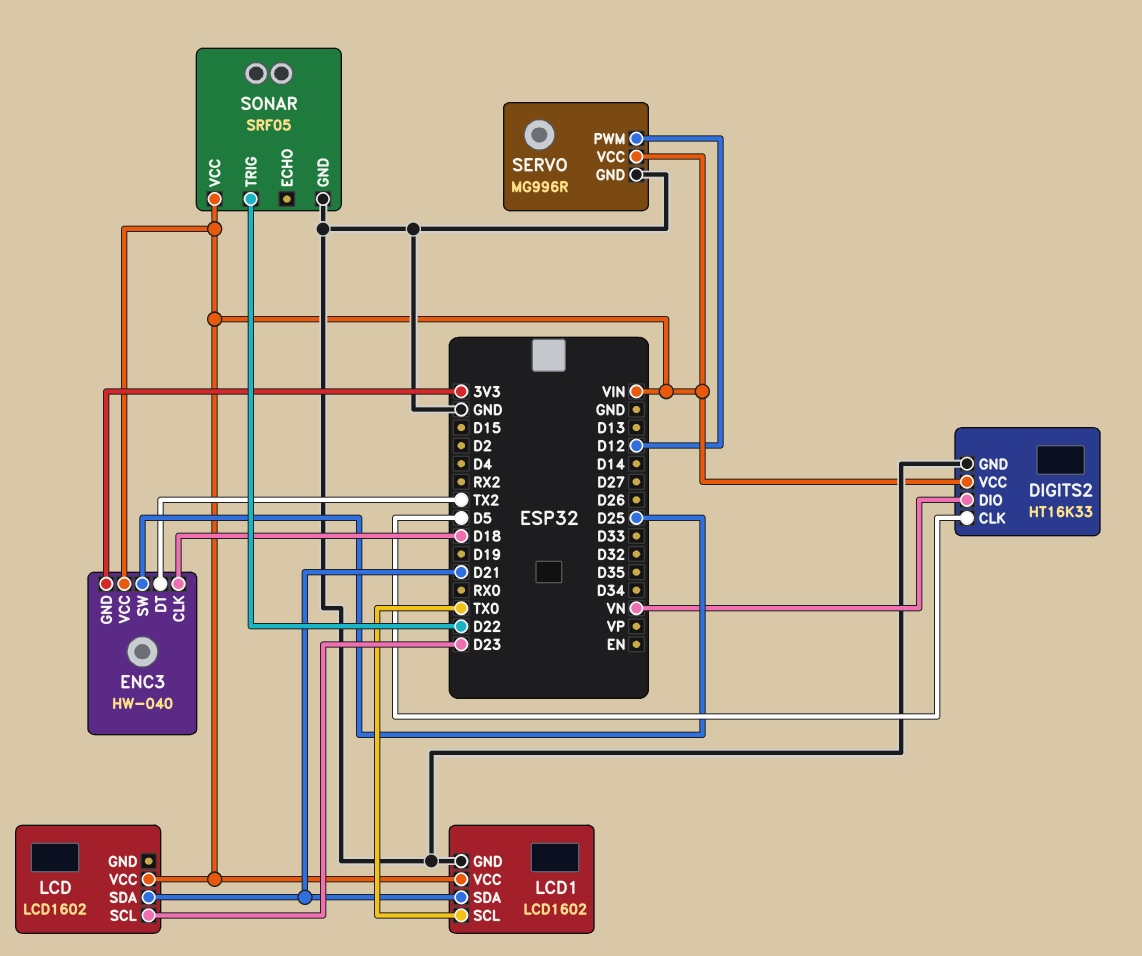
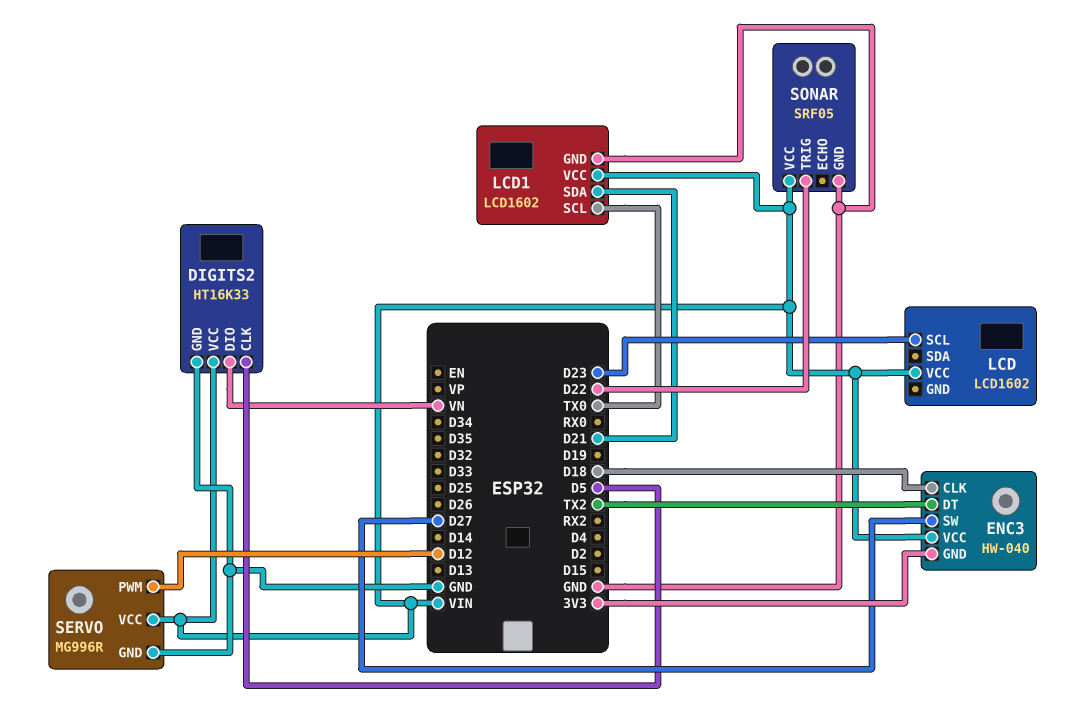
ENC3 pin SW: D25 -> D27
LCD pin SDA: D21 -> none

